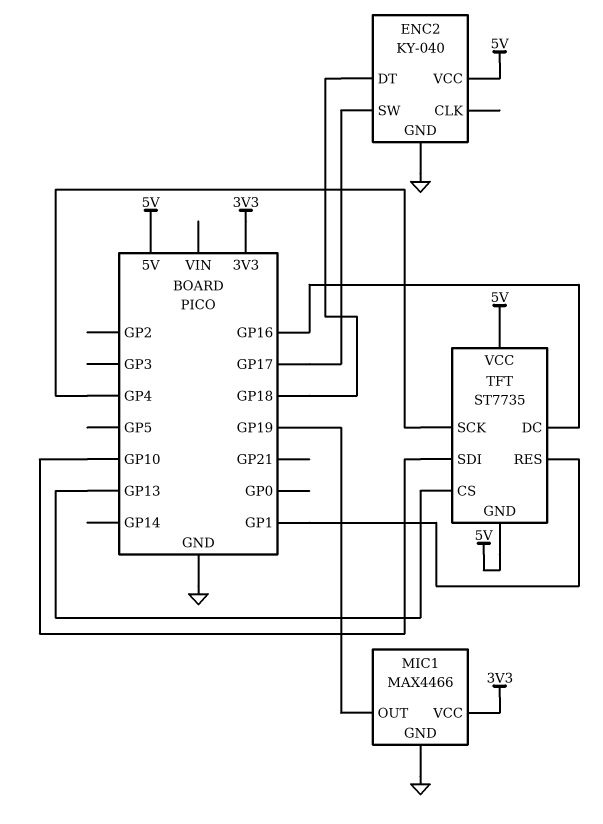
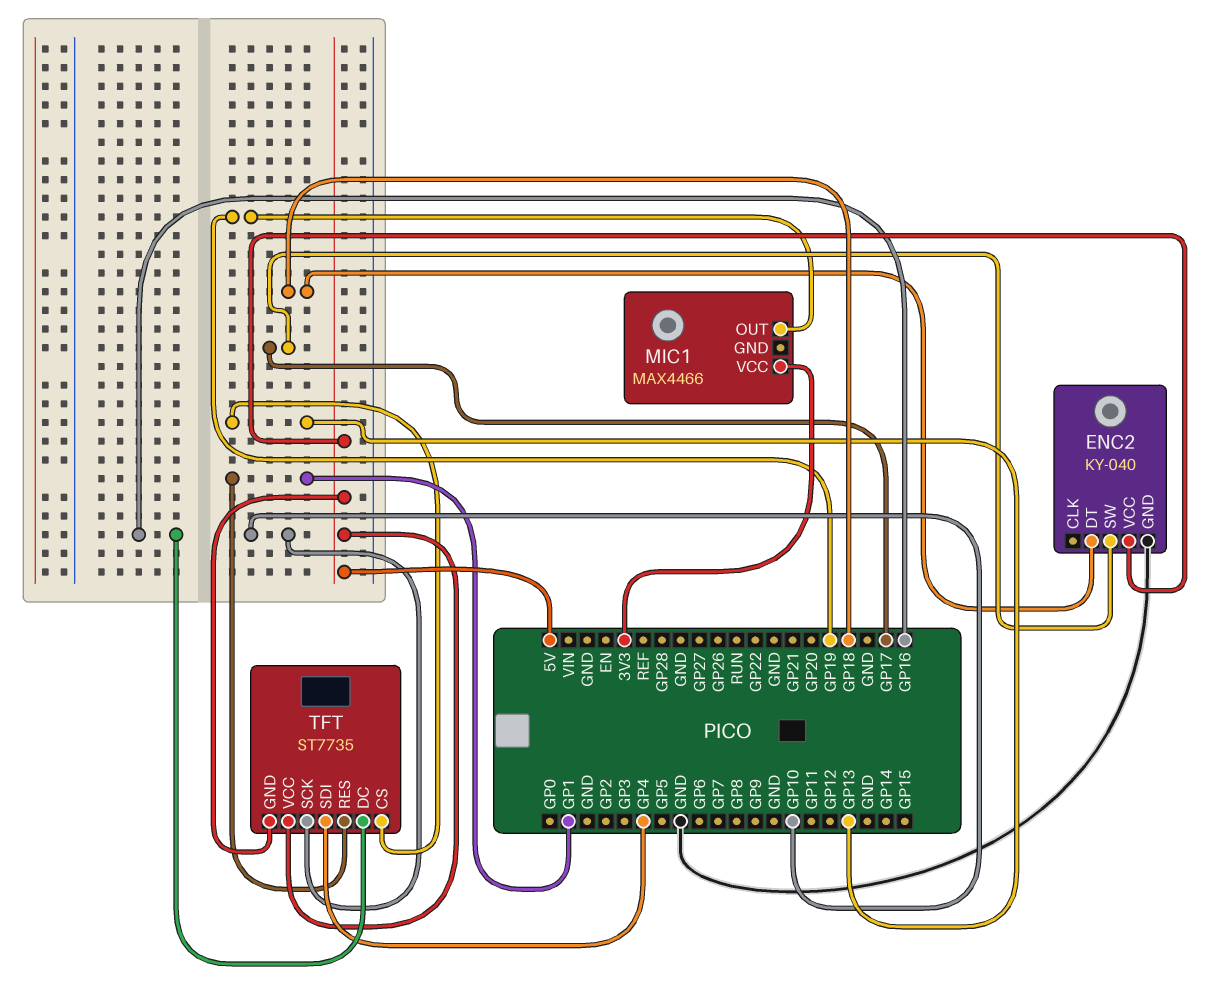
MIC1 pin GND: GND -> none
TFT pin SCK: GP4 -> GP10
TFT pin SDI: GP10 -> GP4

